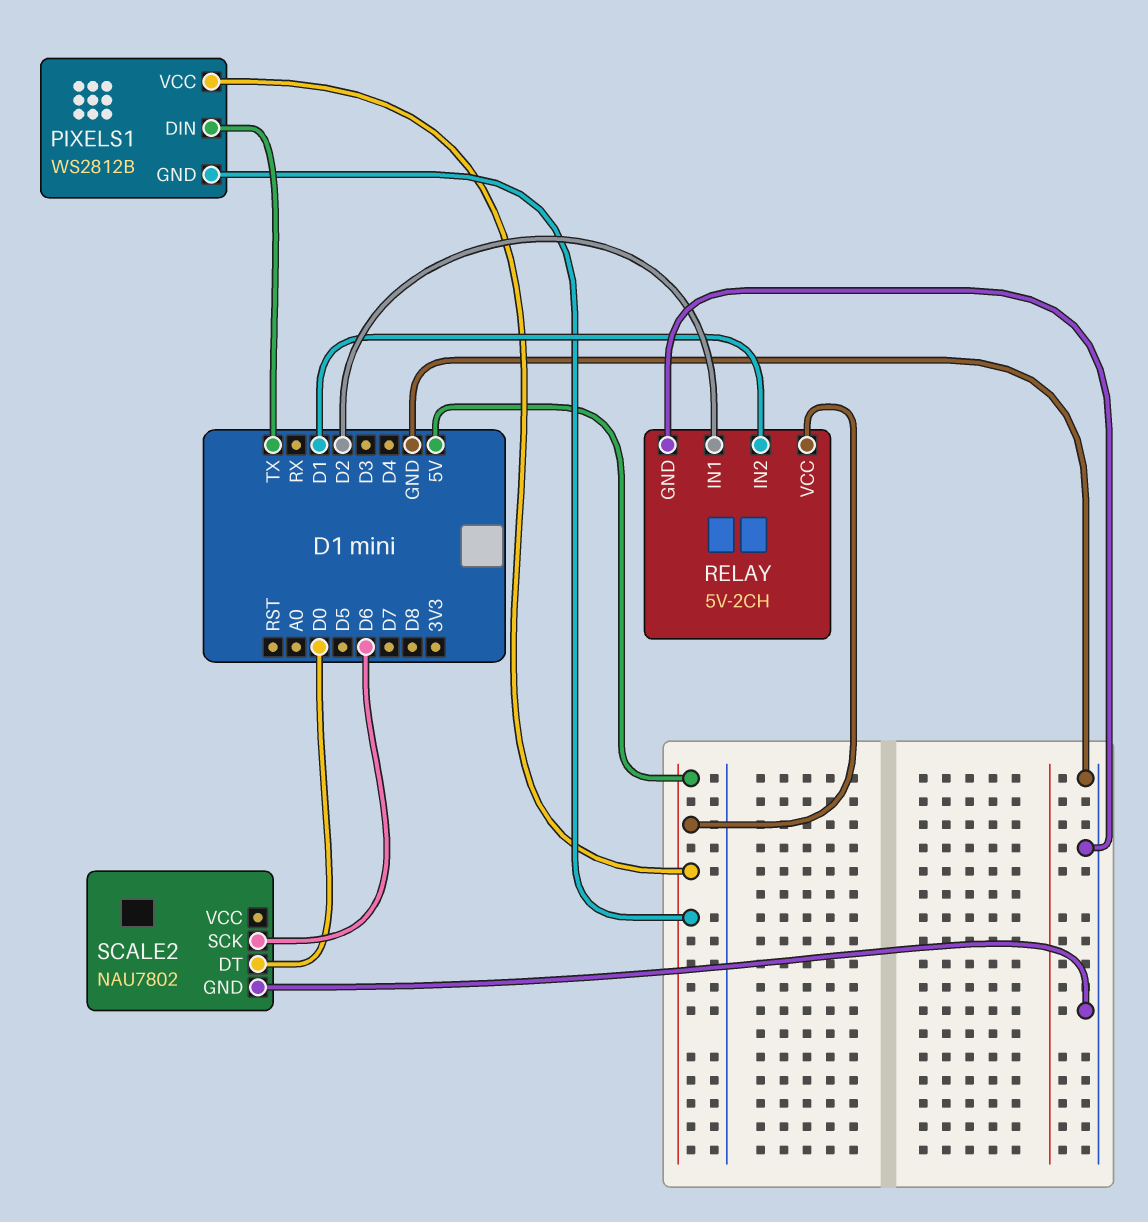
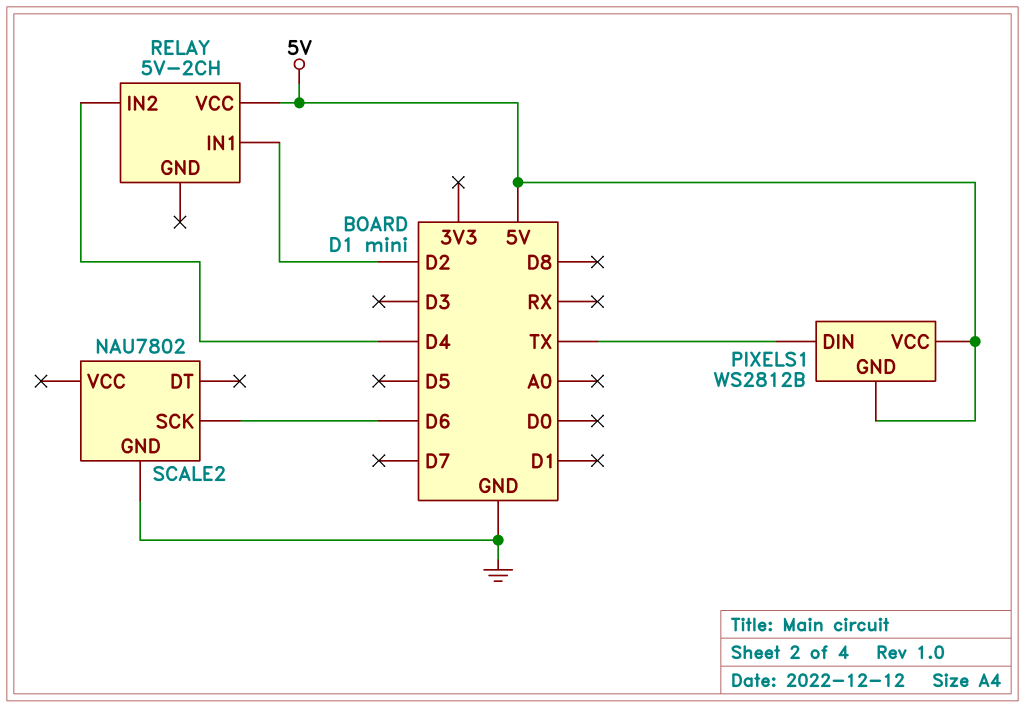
RELAY pin GND: GND -> none
RELAY pin IN2: D1 -> D4
SCALE2 pin DT: D0 -> none

